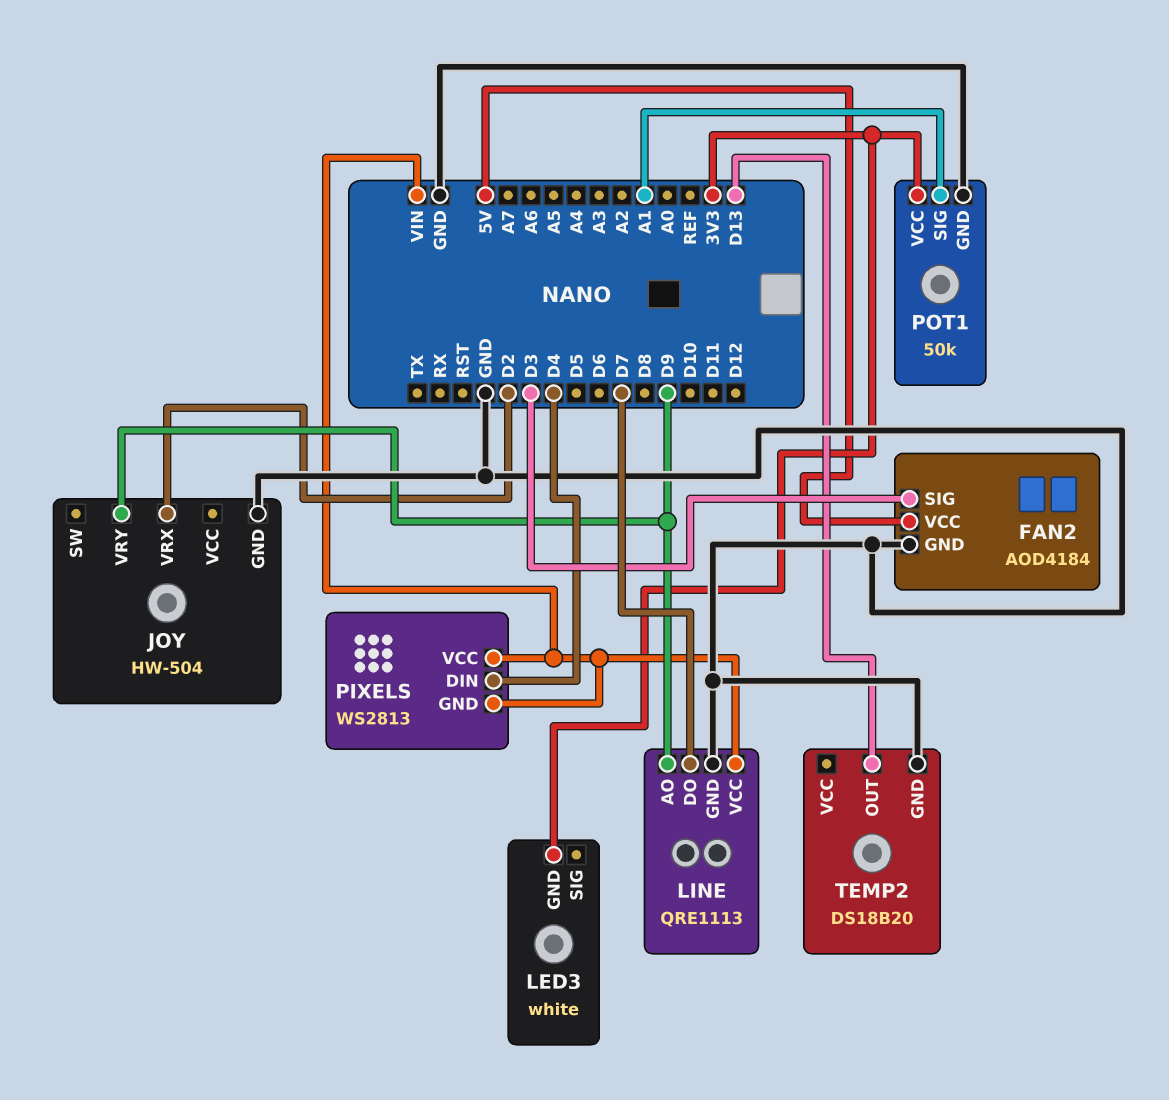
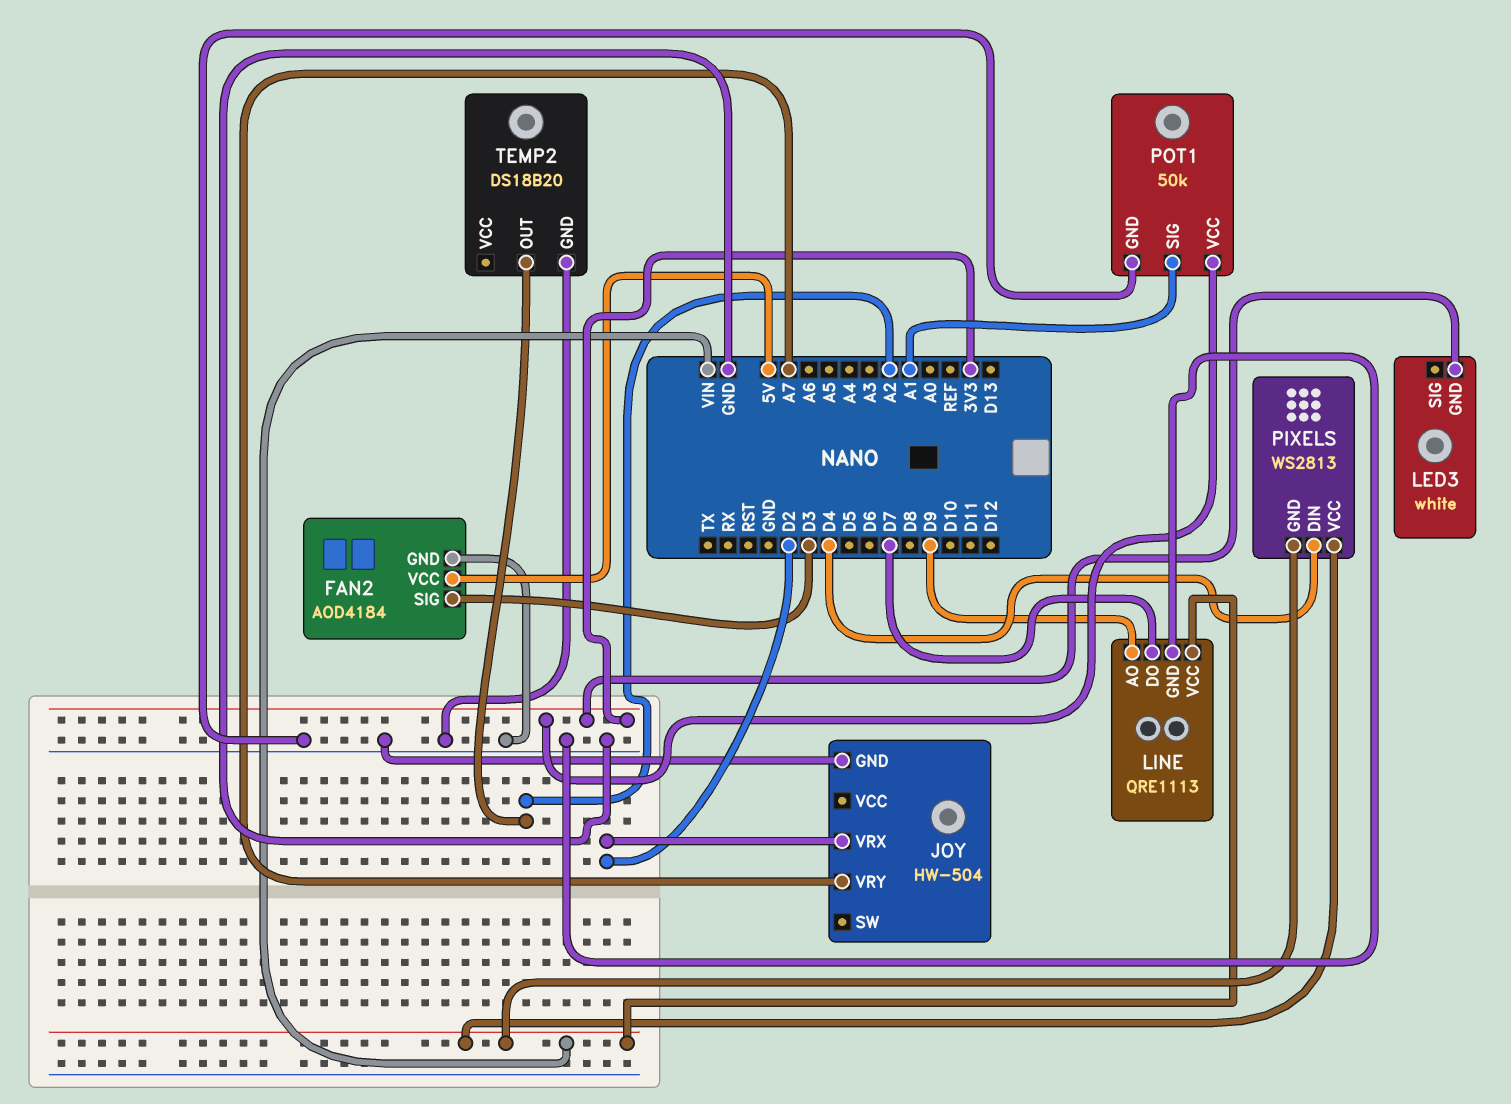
JOY pin VRY: D9 -> A7
TEMP2 pin OUT: D13 -> A2

